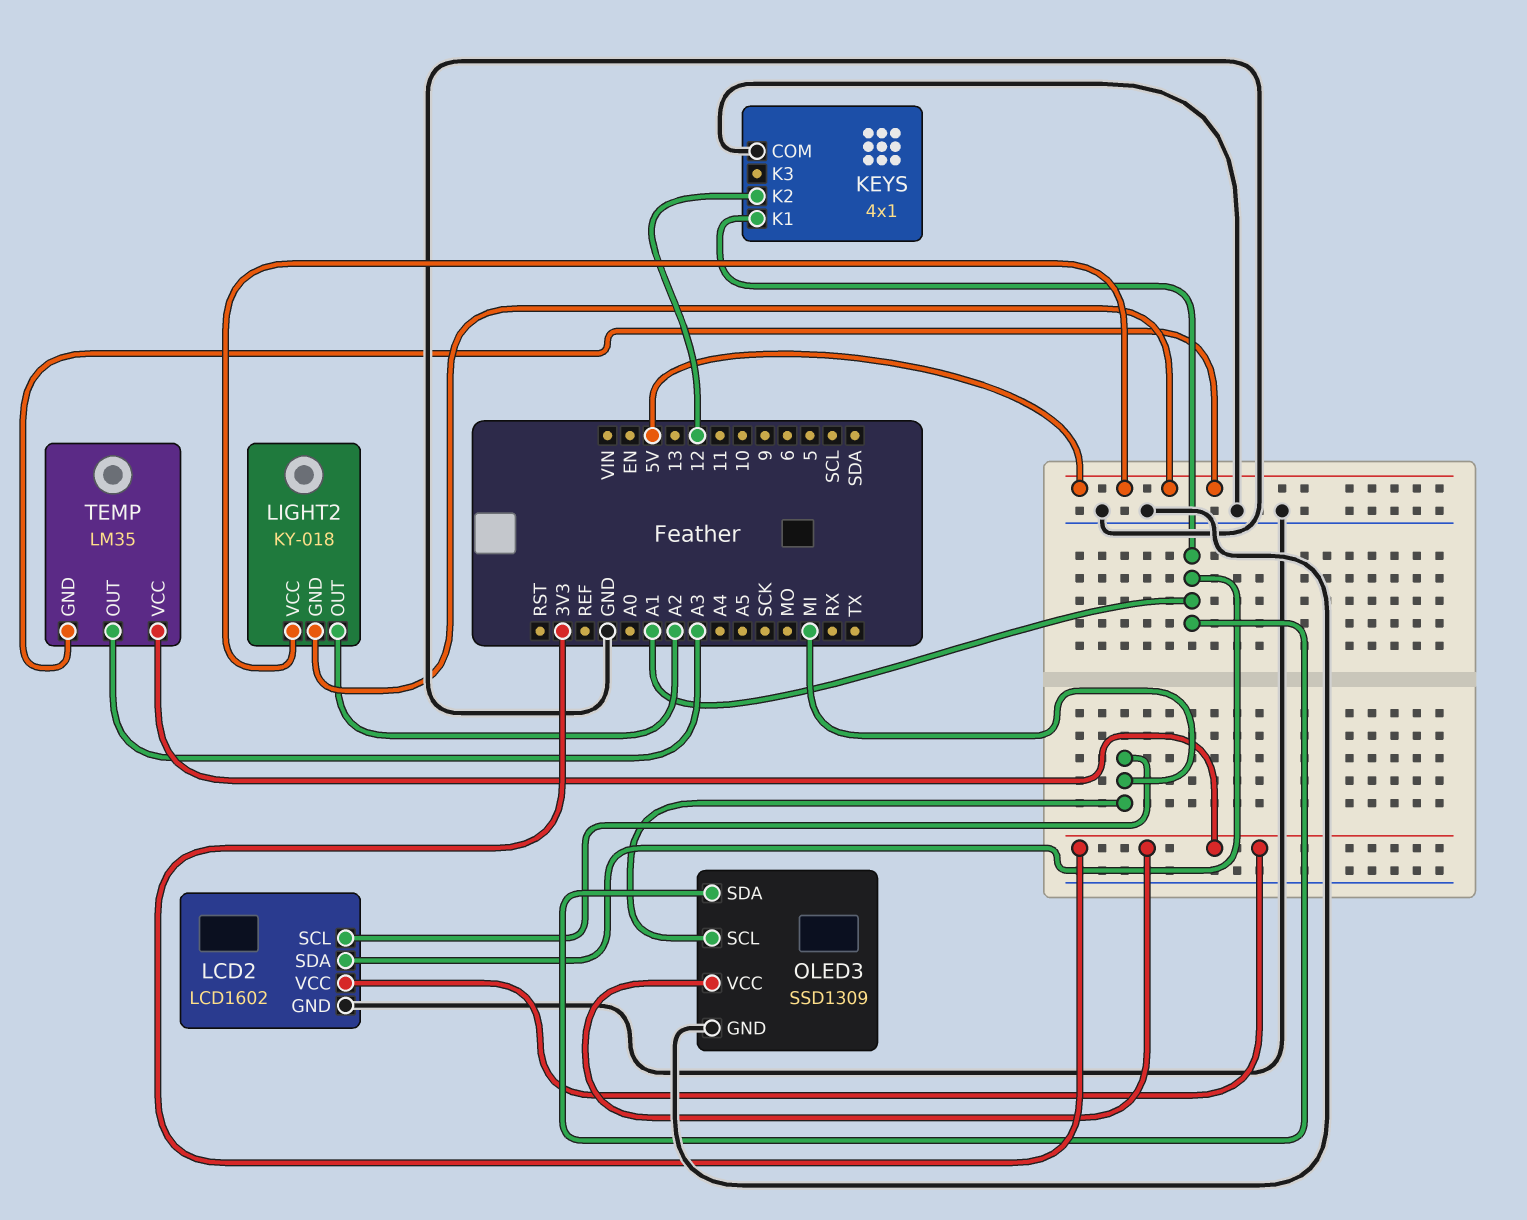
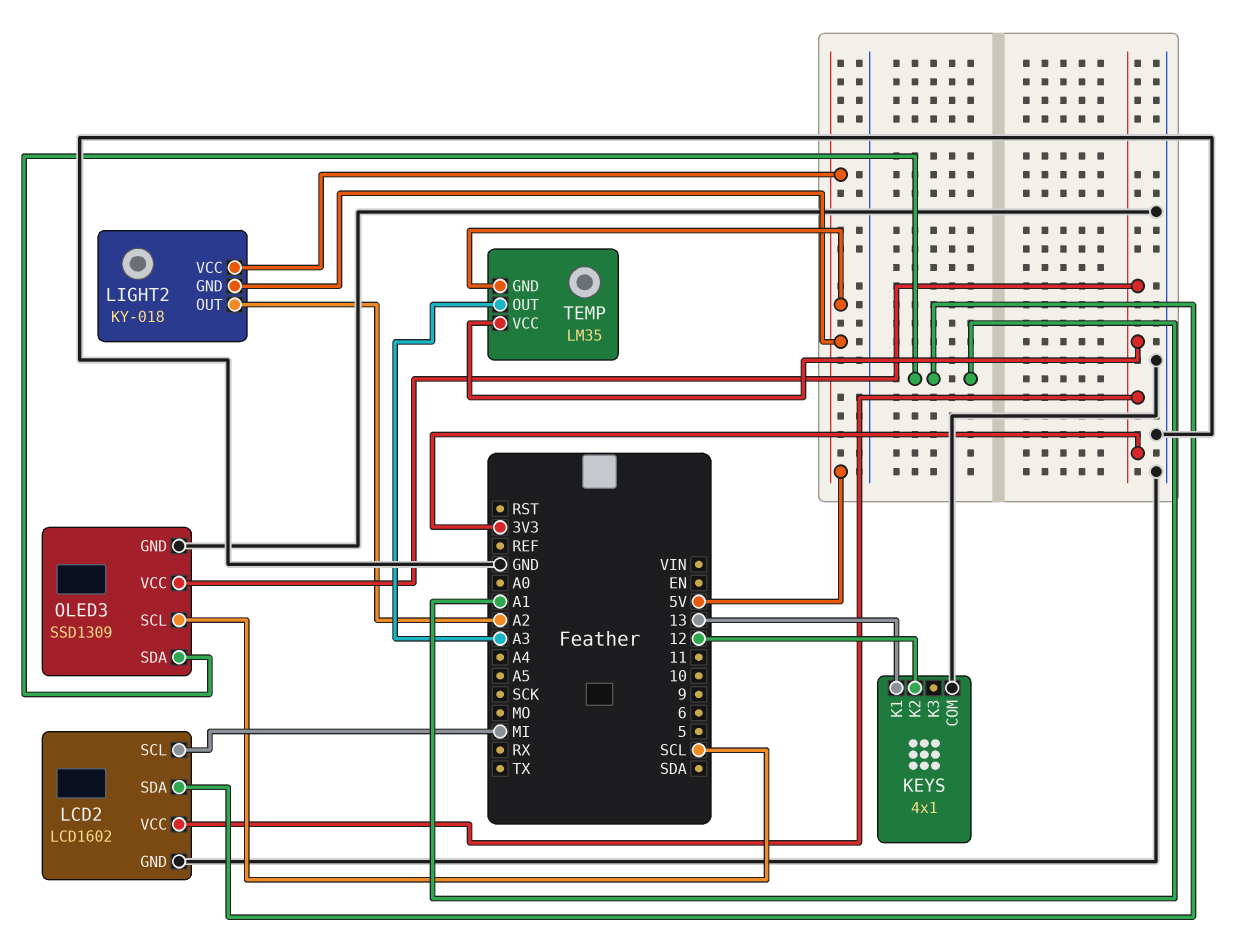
KEYS pin K1: A1 -> 13
OLED3 pin SCL: MI -> SCL

